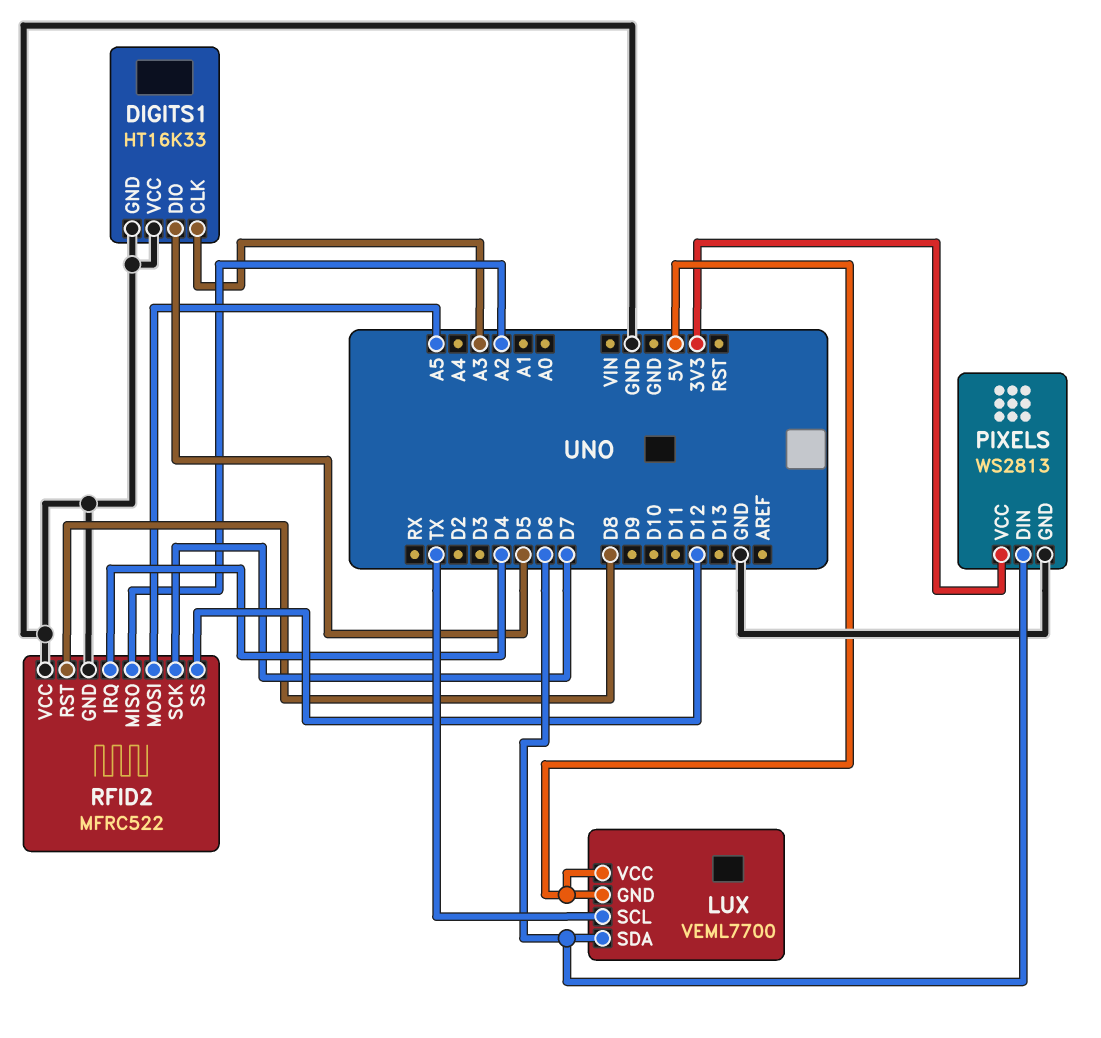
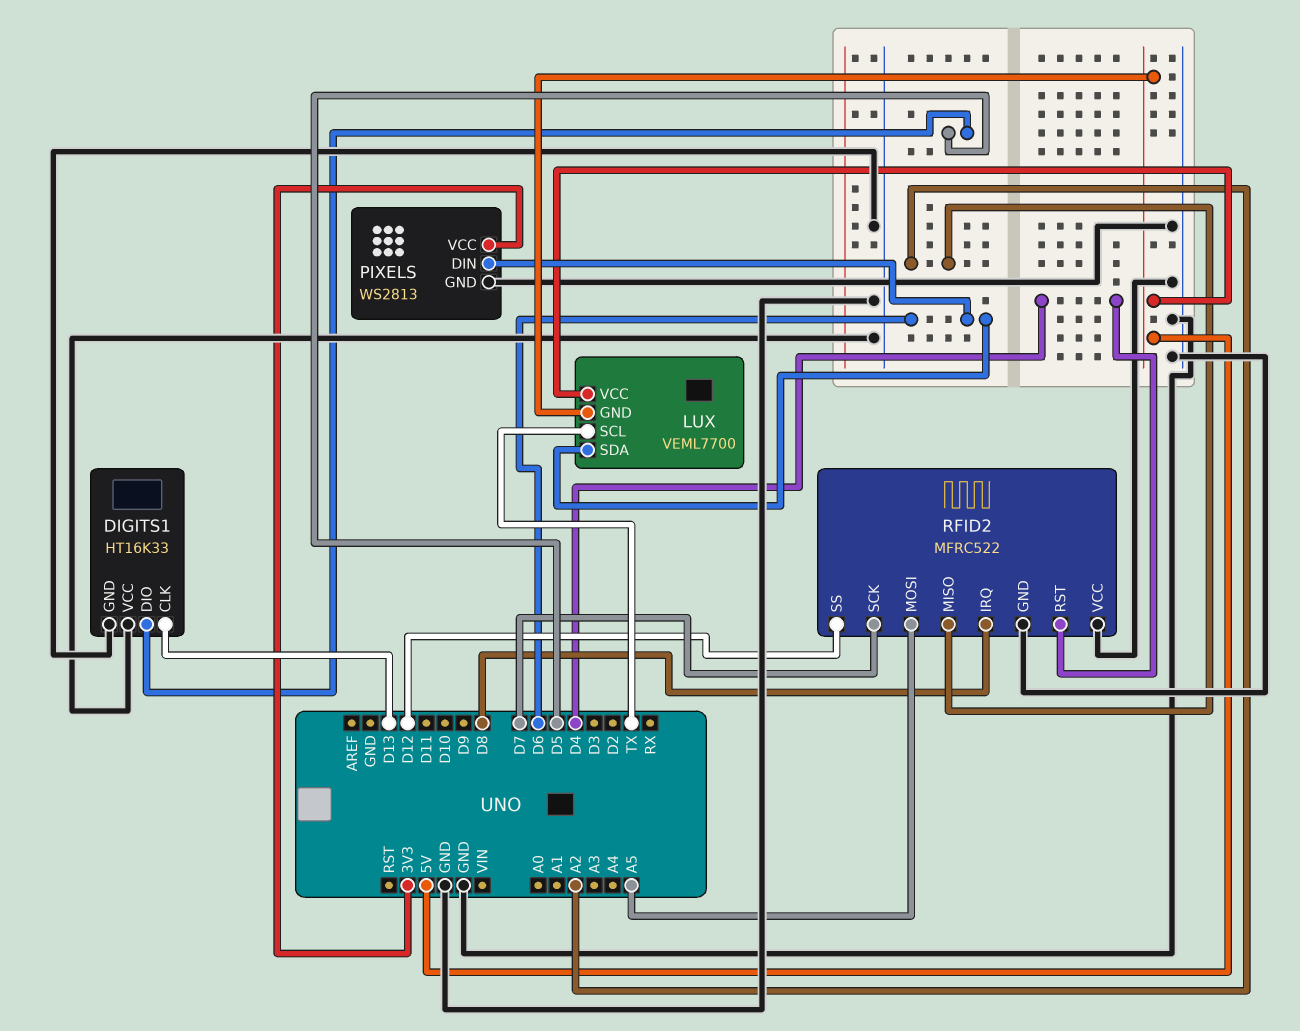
DIGITS1 pin CLK: A3 -> D13
RFID2 pin IRQ: D4 -> D8
RFID2 pin RST: D8 -> D4

